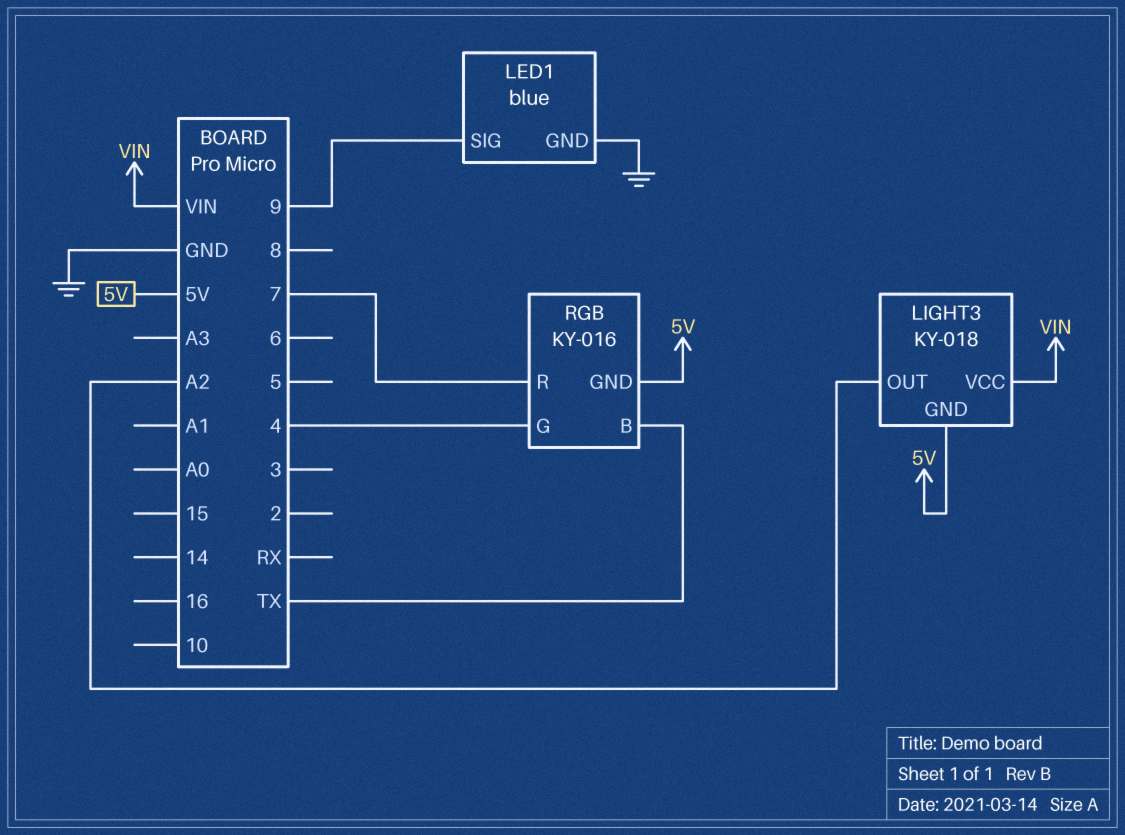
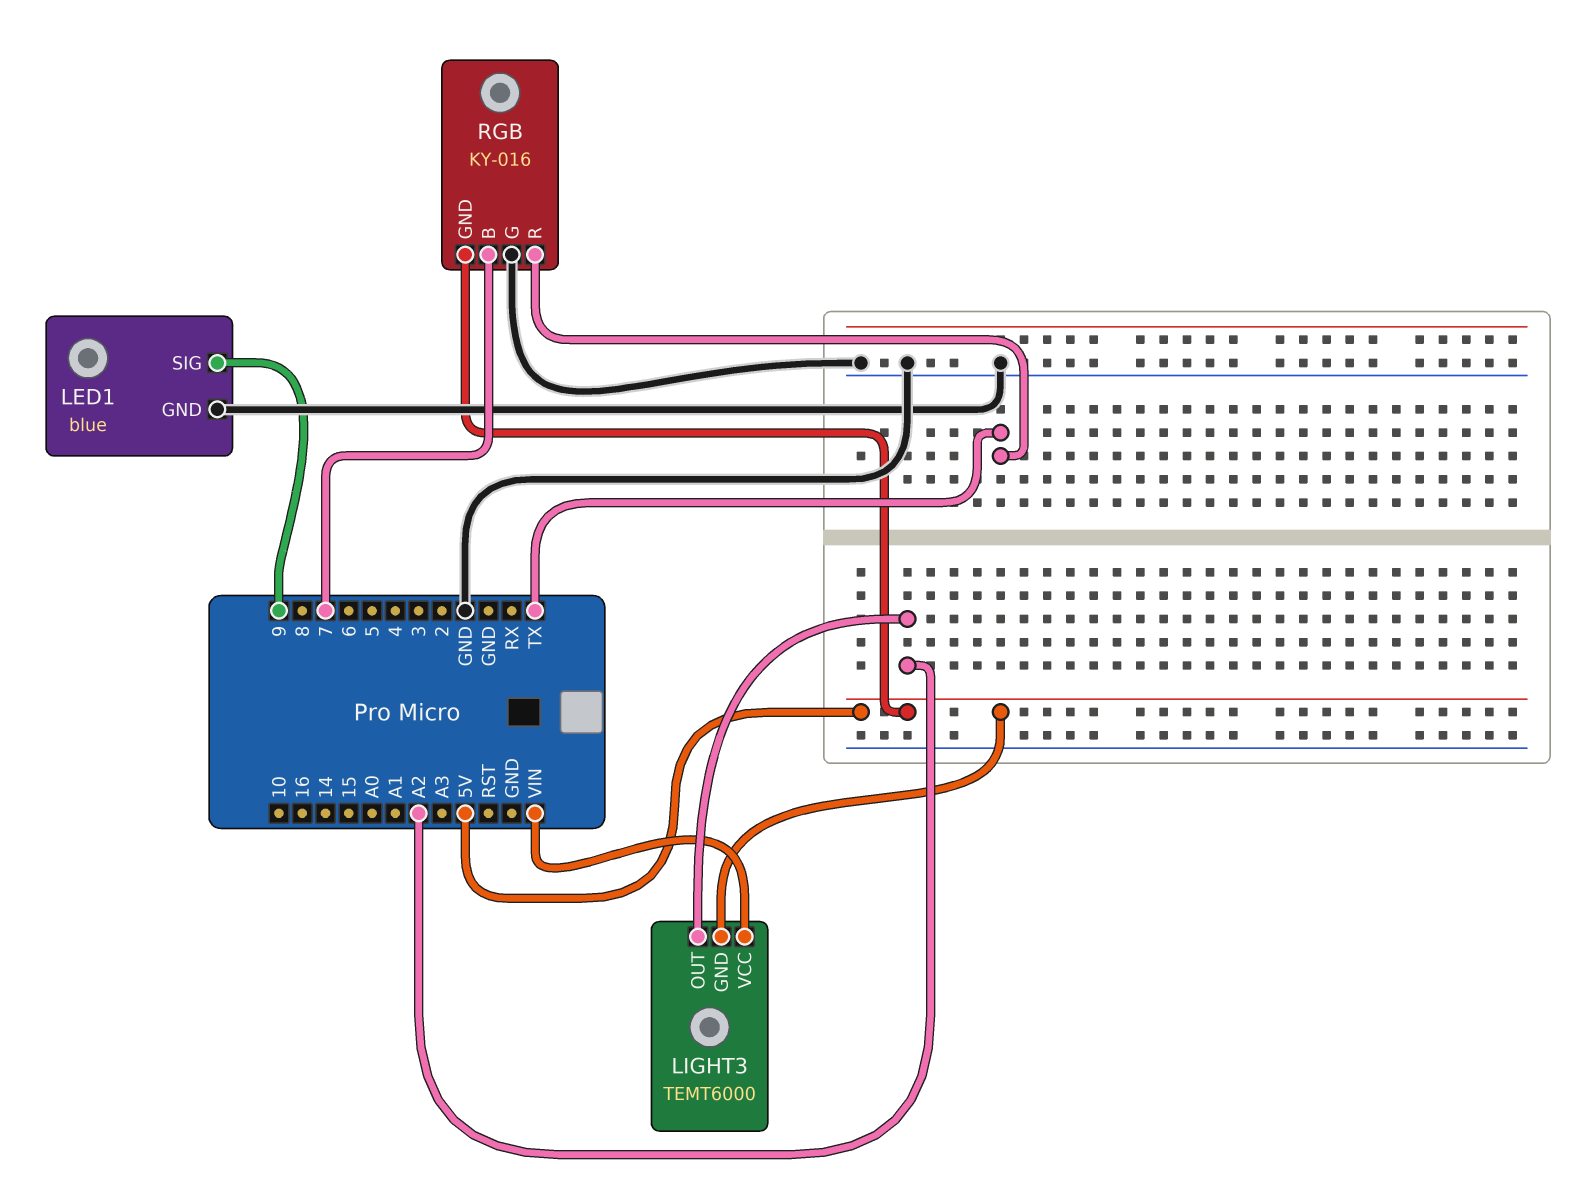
LIGHT3: KY-018 -> TEMT6000
RGB pin B: TX -> 7
RGB pin G: 4 -> GND
RGB pin R: 7 -> TX

